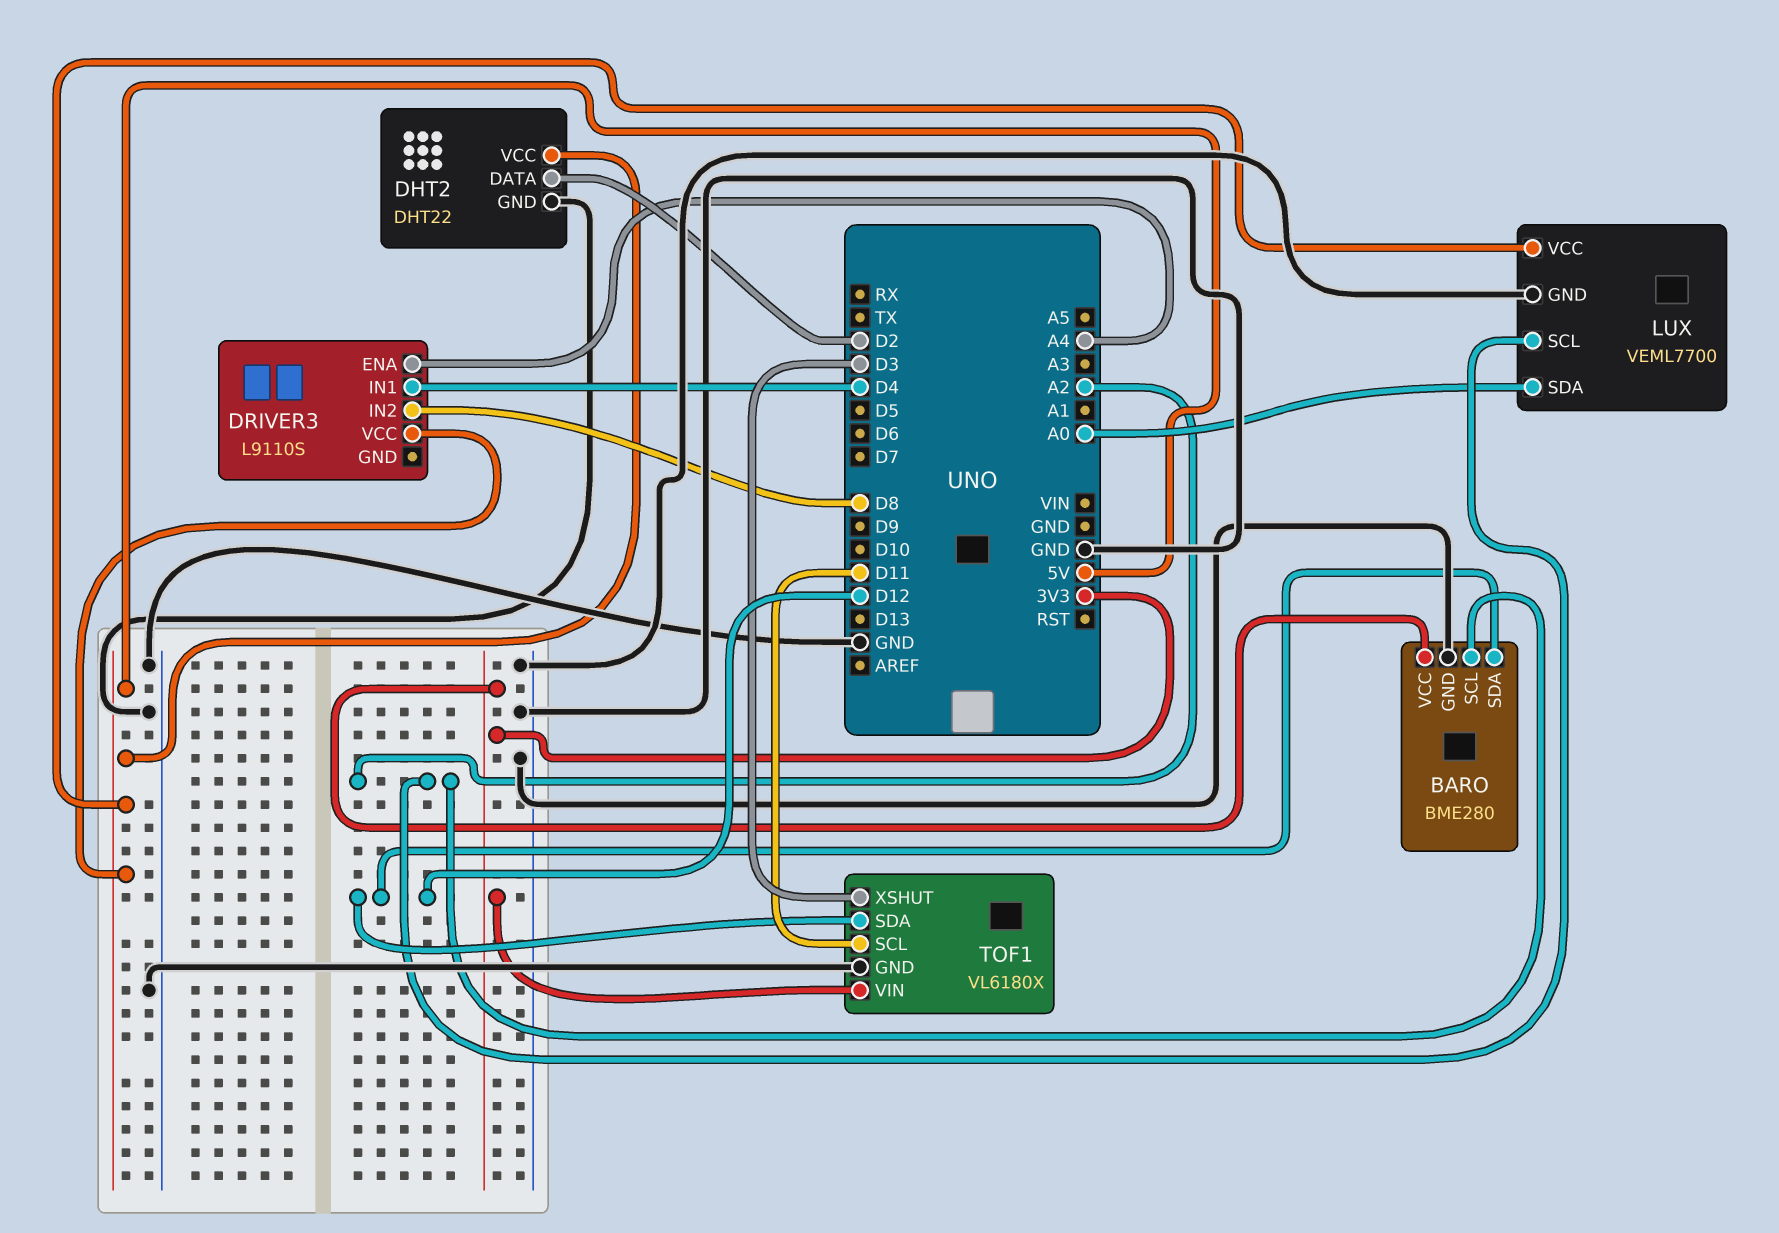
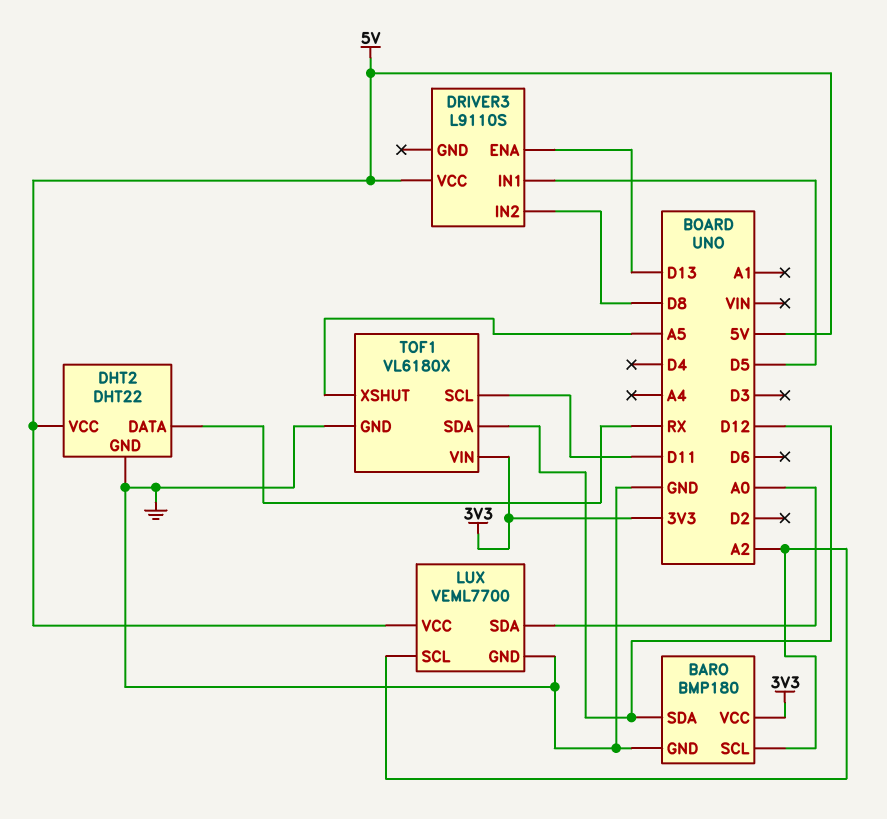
BARO: BME280 -> BMP180
DHT2 pin DATA: D2 -> RX
DRIVER3 pin ENA: A4 -> D13
DRIVER3 pin IN1: D4 -> D5
TOF1 pin XSHUT: D3 -> A5

